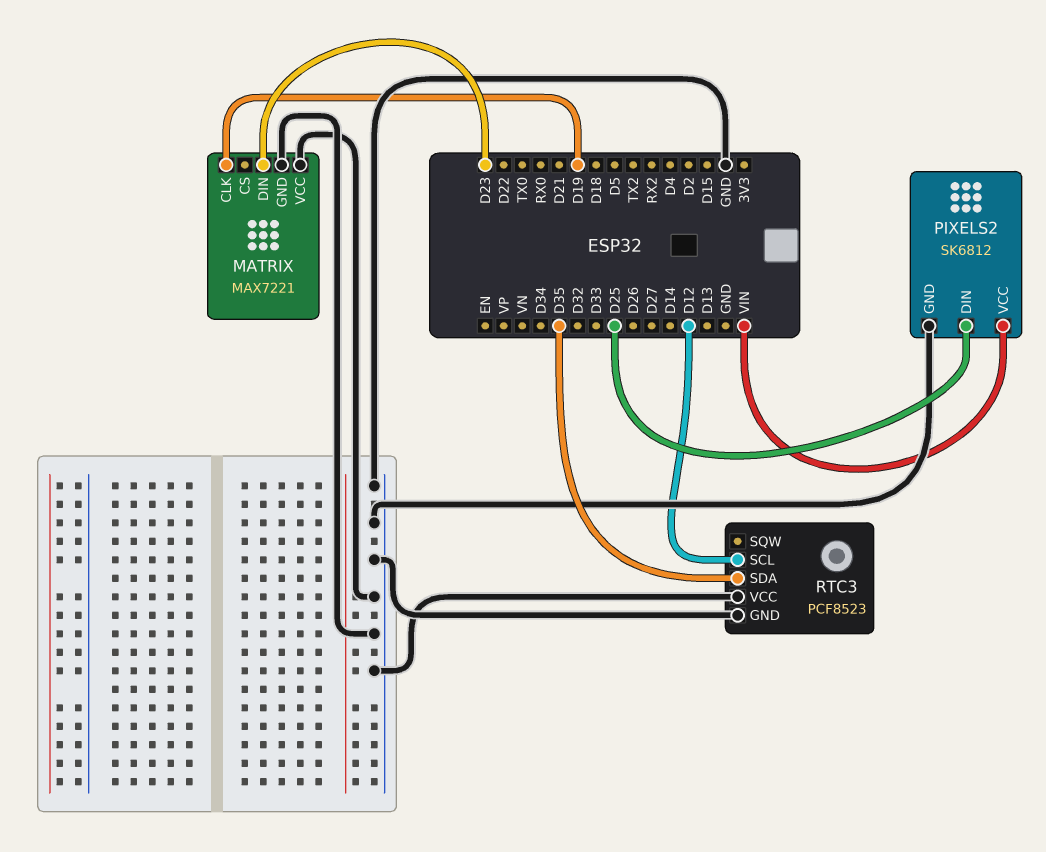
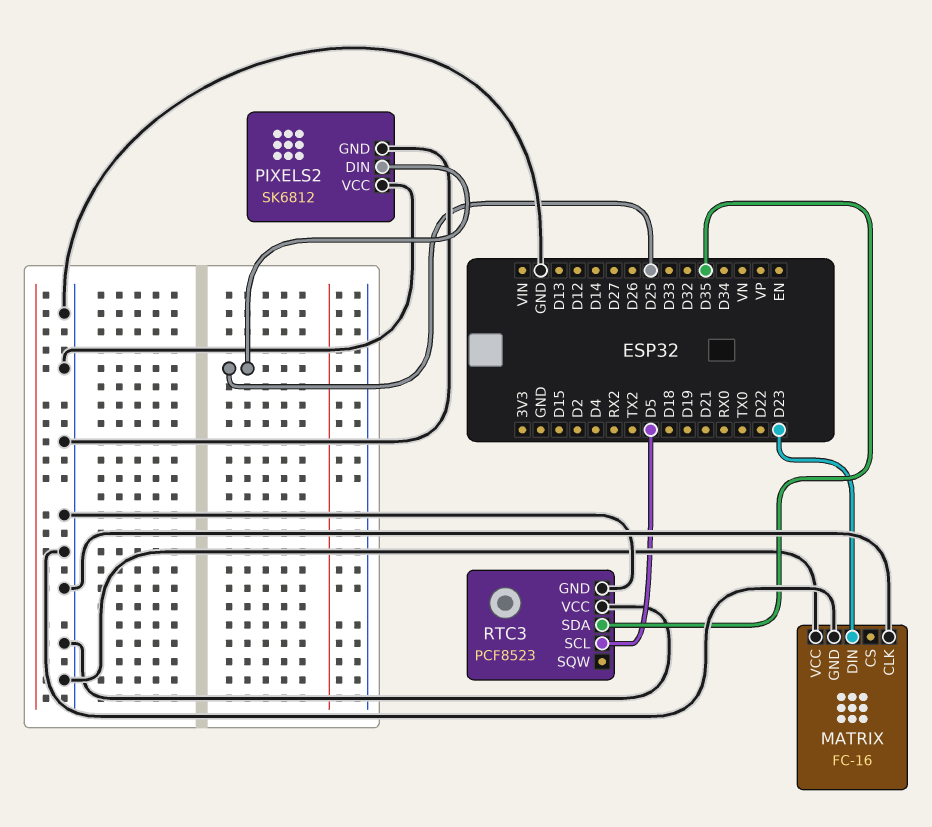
MATRIX: MAX7221 -> FC-16
MATRIX pin CLK: D19 -> GND
PIXELS2 pin VCC: VIN -> GND
RTC3 pin SCL: D12 -> D5

